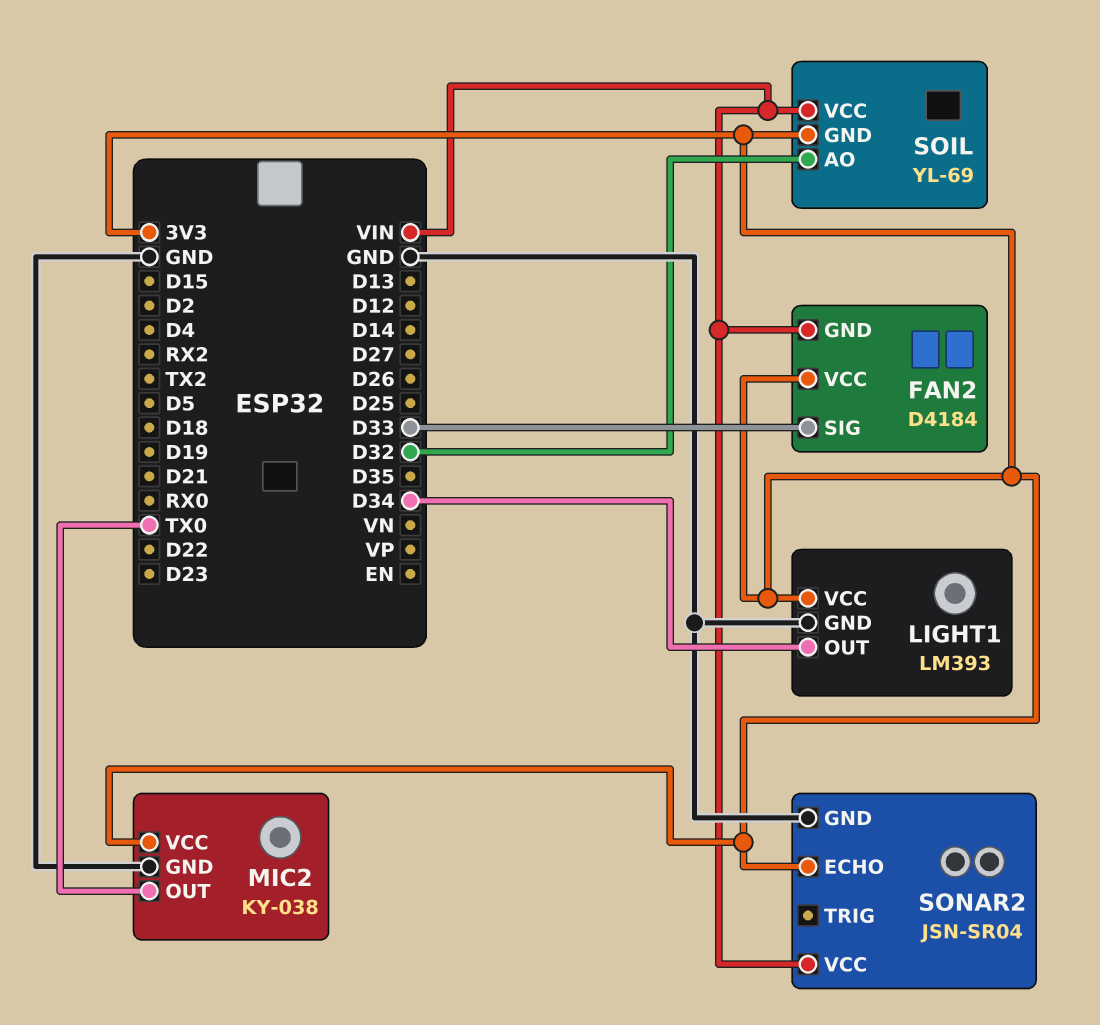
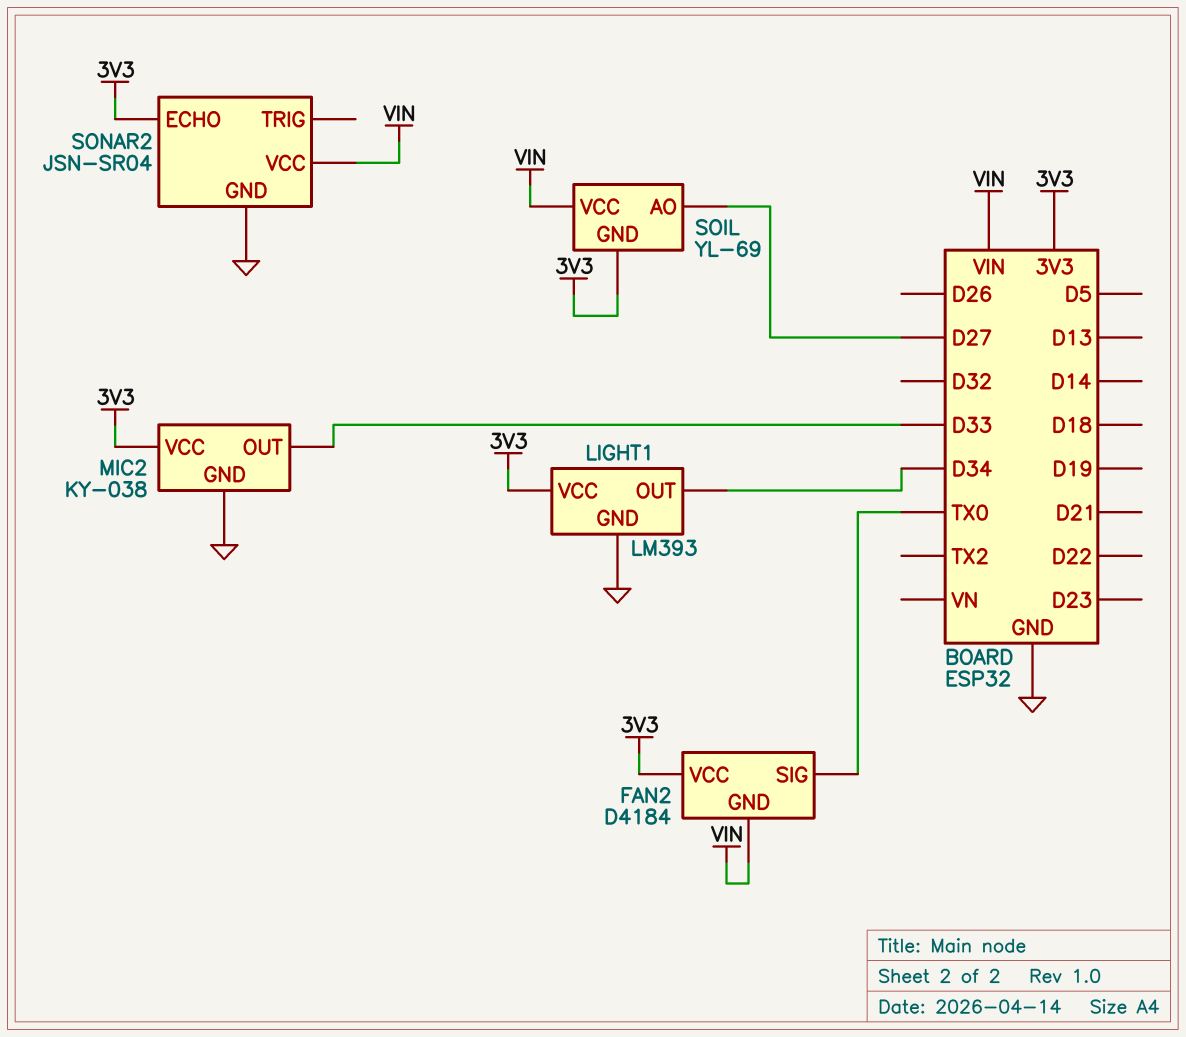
FAN2 pin SIG: D33 -> TX0
MIC2 pin OUT: TX0 -> D33
SOIL pin AO: D32 -> D27

